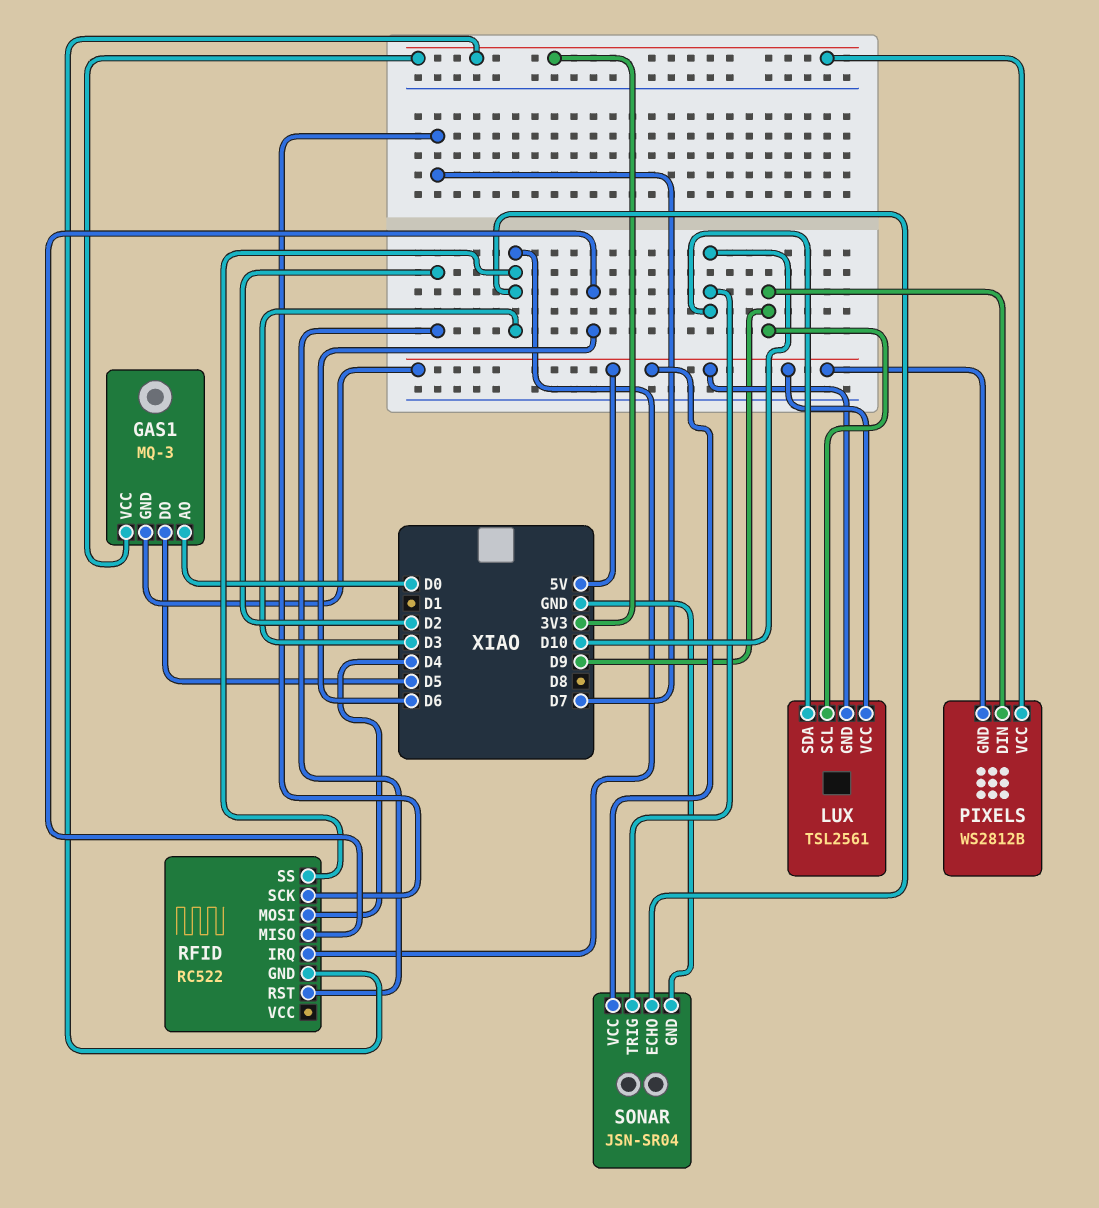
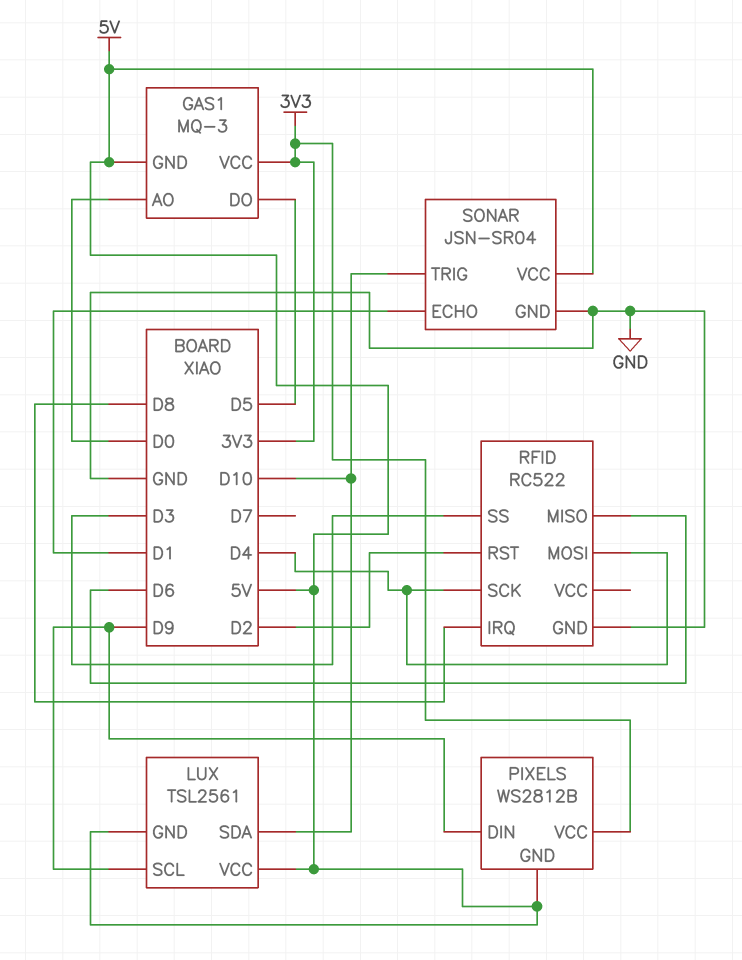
RFID pin GND: 3V3 -> GND
RFID pin IRQ: D3 -> D8
RFID pin SCK: D7 -> D4
SONAR pin ECHO: D3 -> D1

